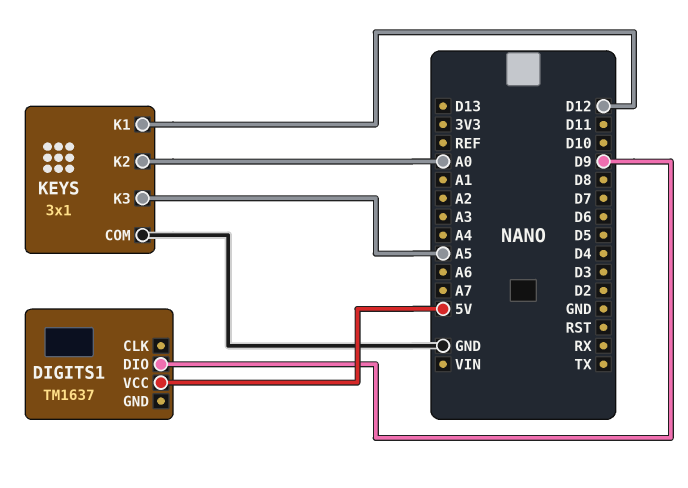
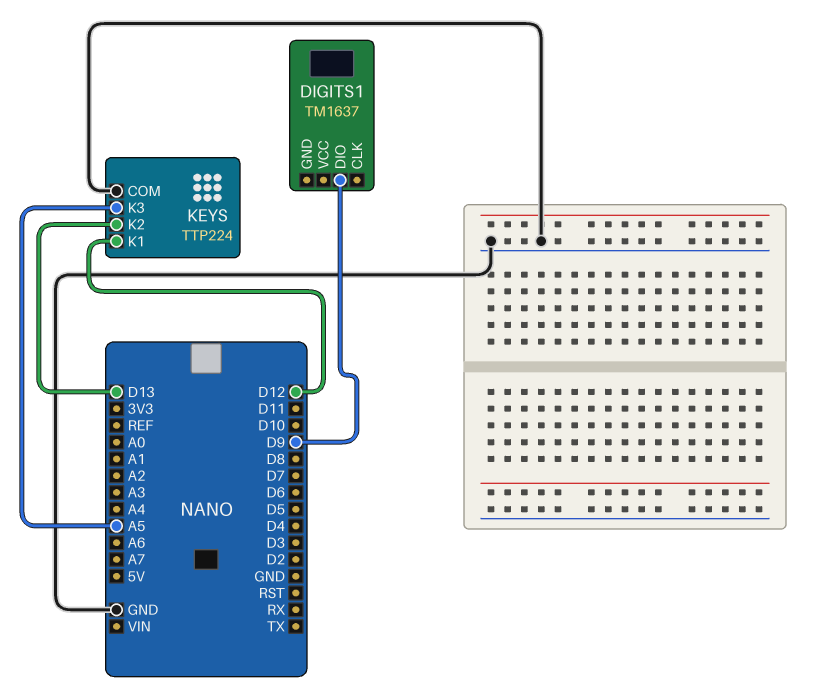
DIGITS1 pin VCC: 5V -> none
KEYS: 3x1 -> TTP224
KEYS pin K2: A0 -> D13

